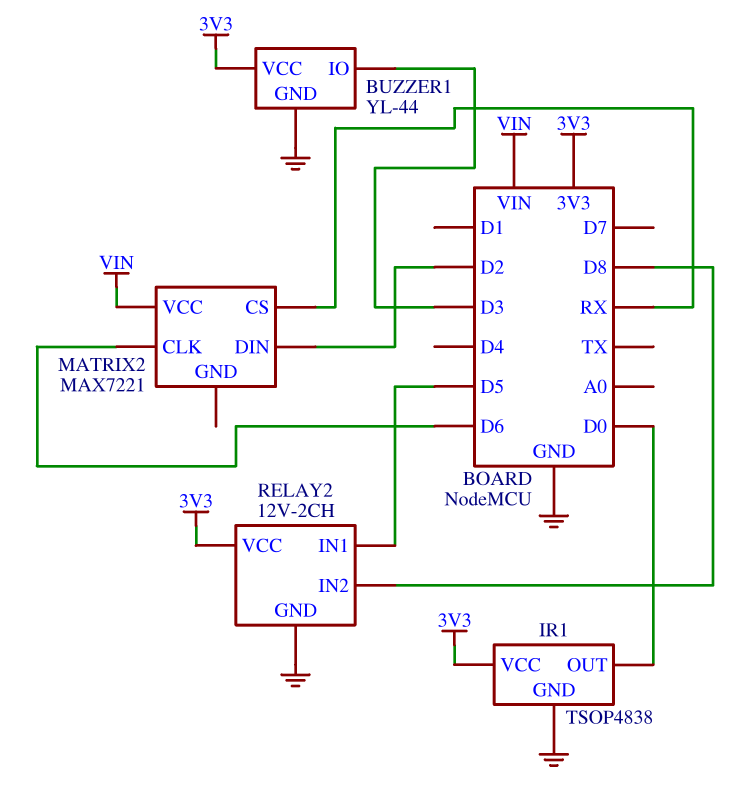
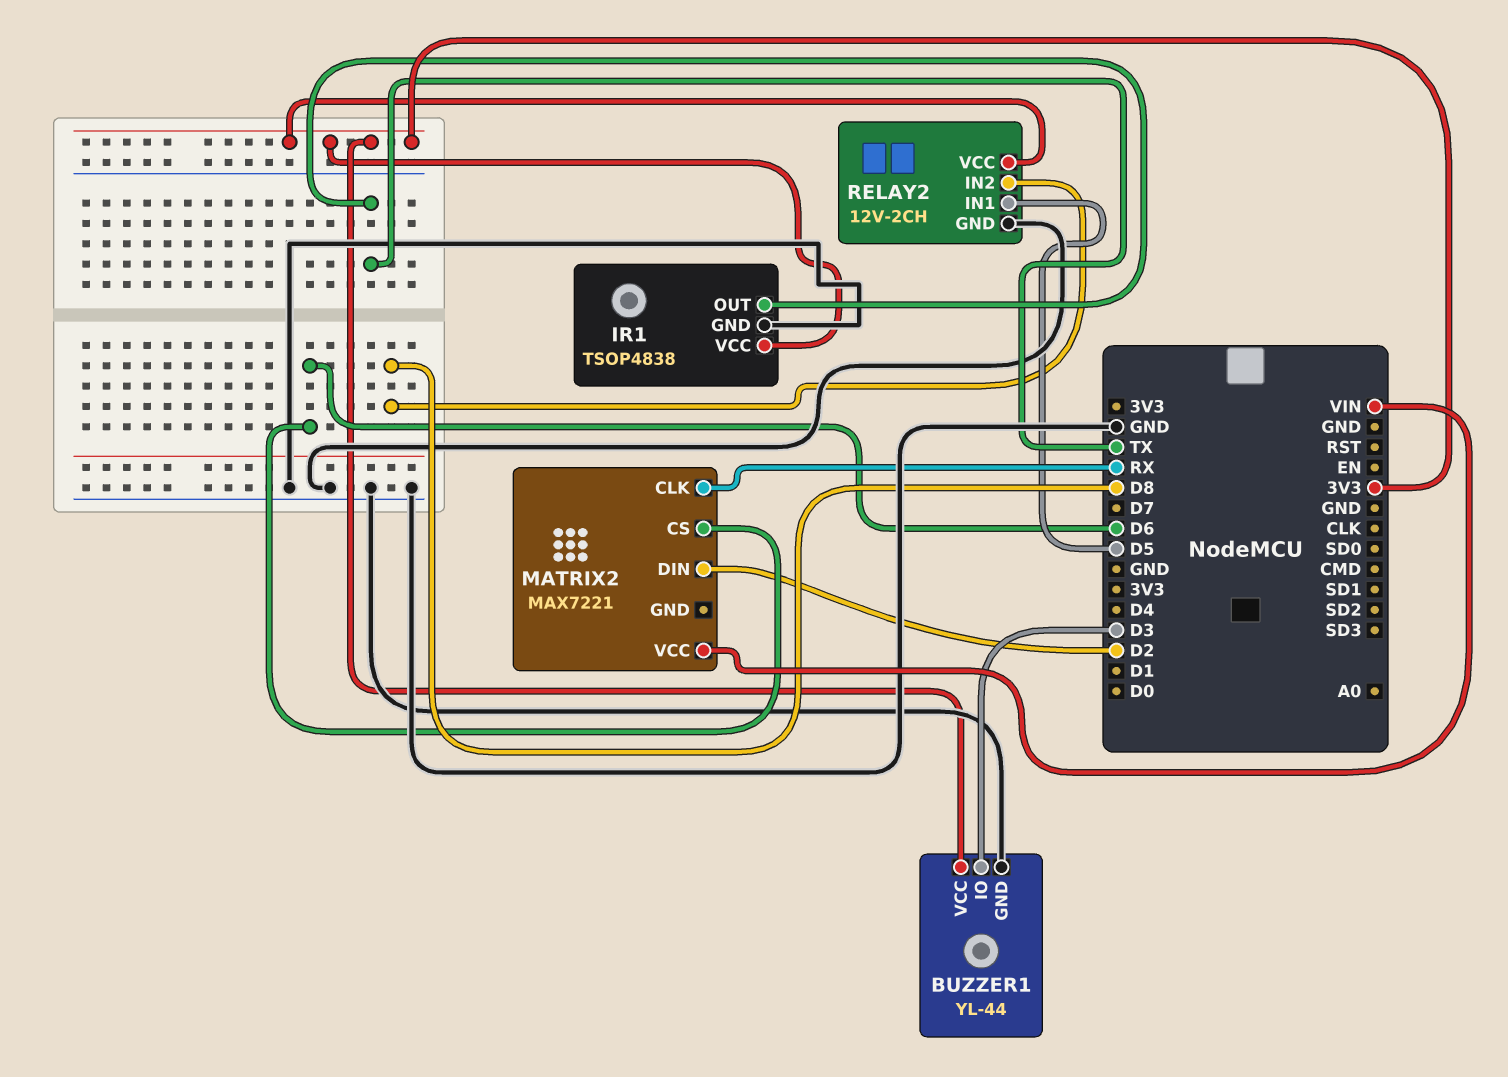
IR1 pin OUT: D0 -> TX
MATRIX2 pin CLK: D6 -> RX
MATRIX2 pin CS: RX -> D6

